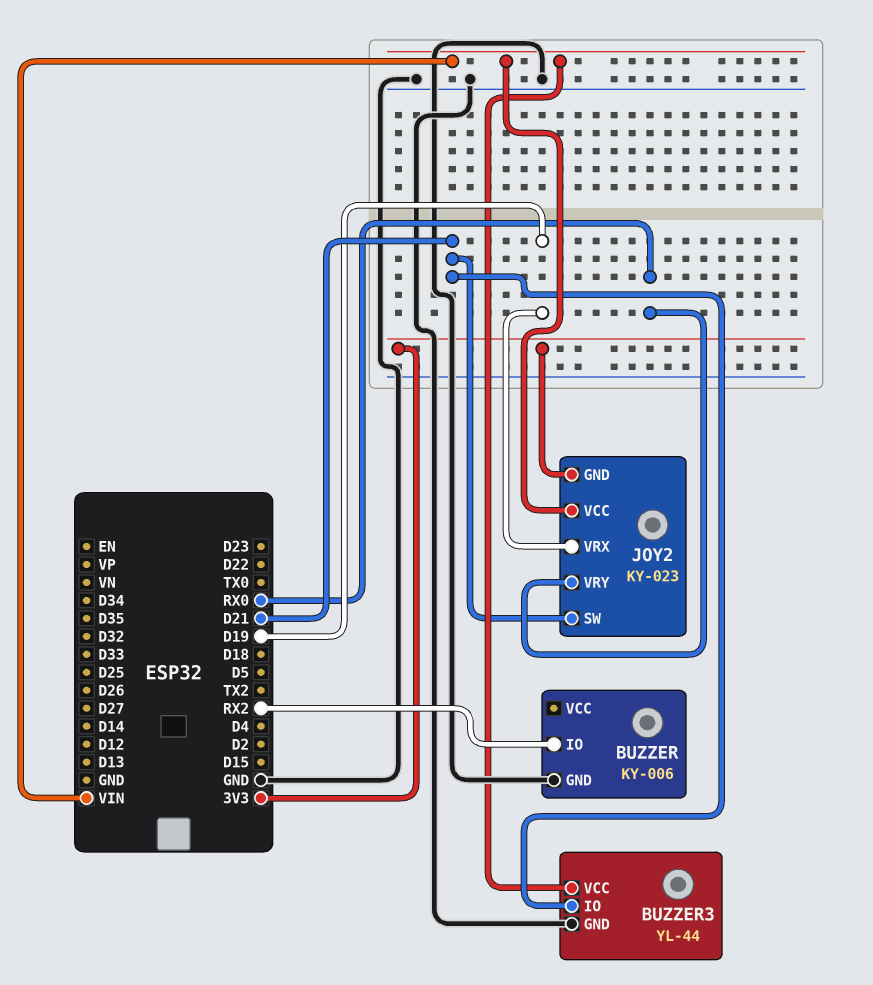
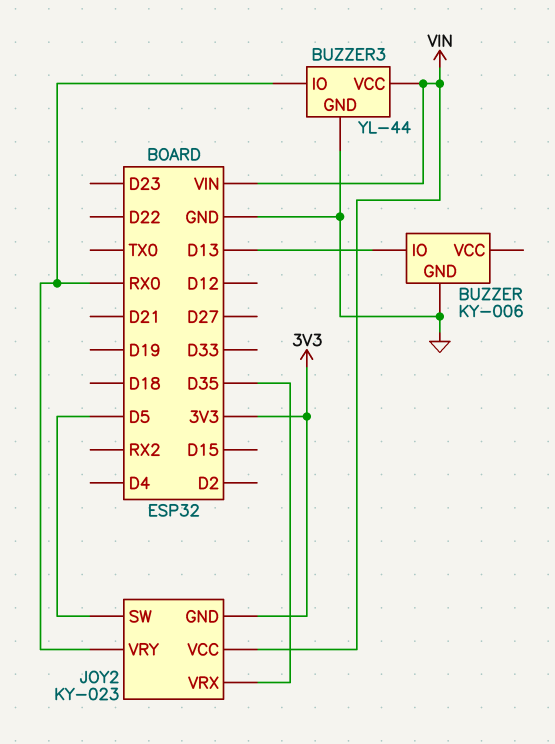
BUZZER pin IO: RX2 -> D13
BUZZER3 pin IO: D21 -> RX0
JOY2 pin SW: D21 -> D5
JOY2 pin VRX: D19 -> D35

